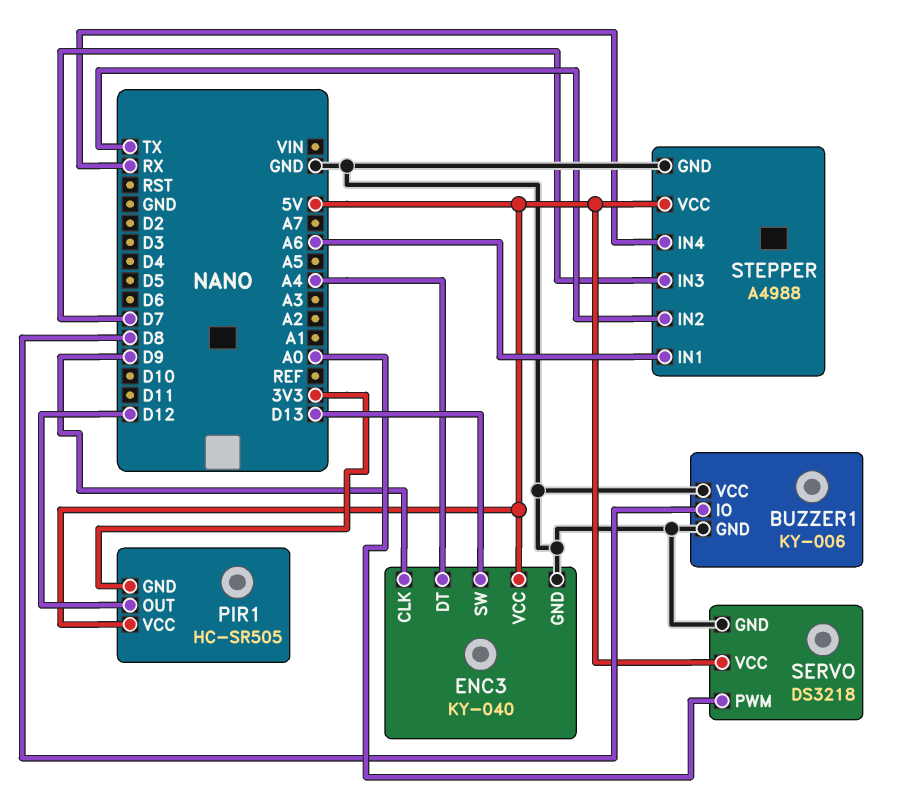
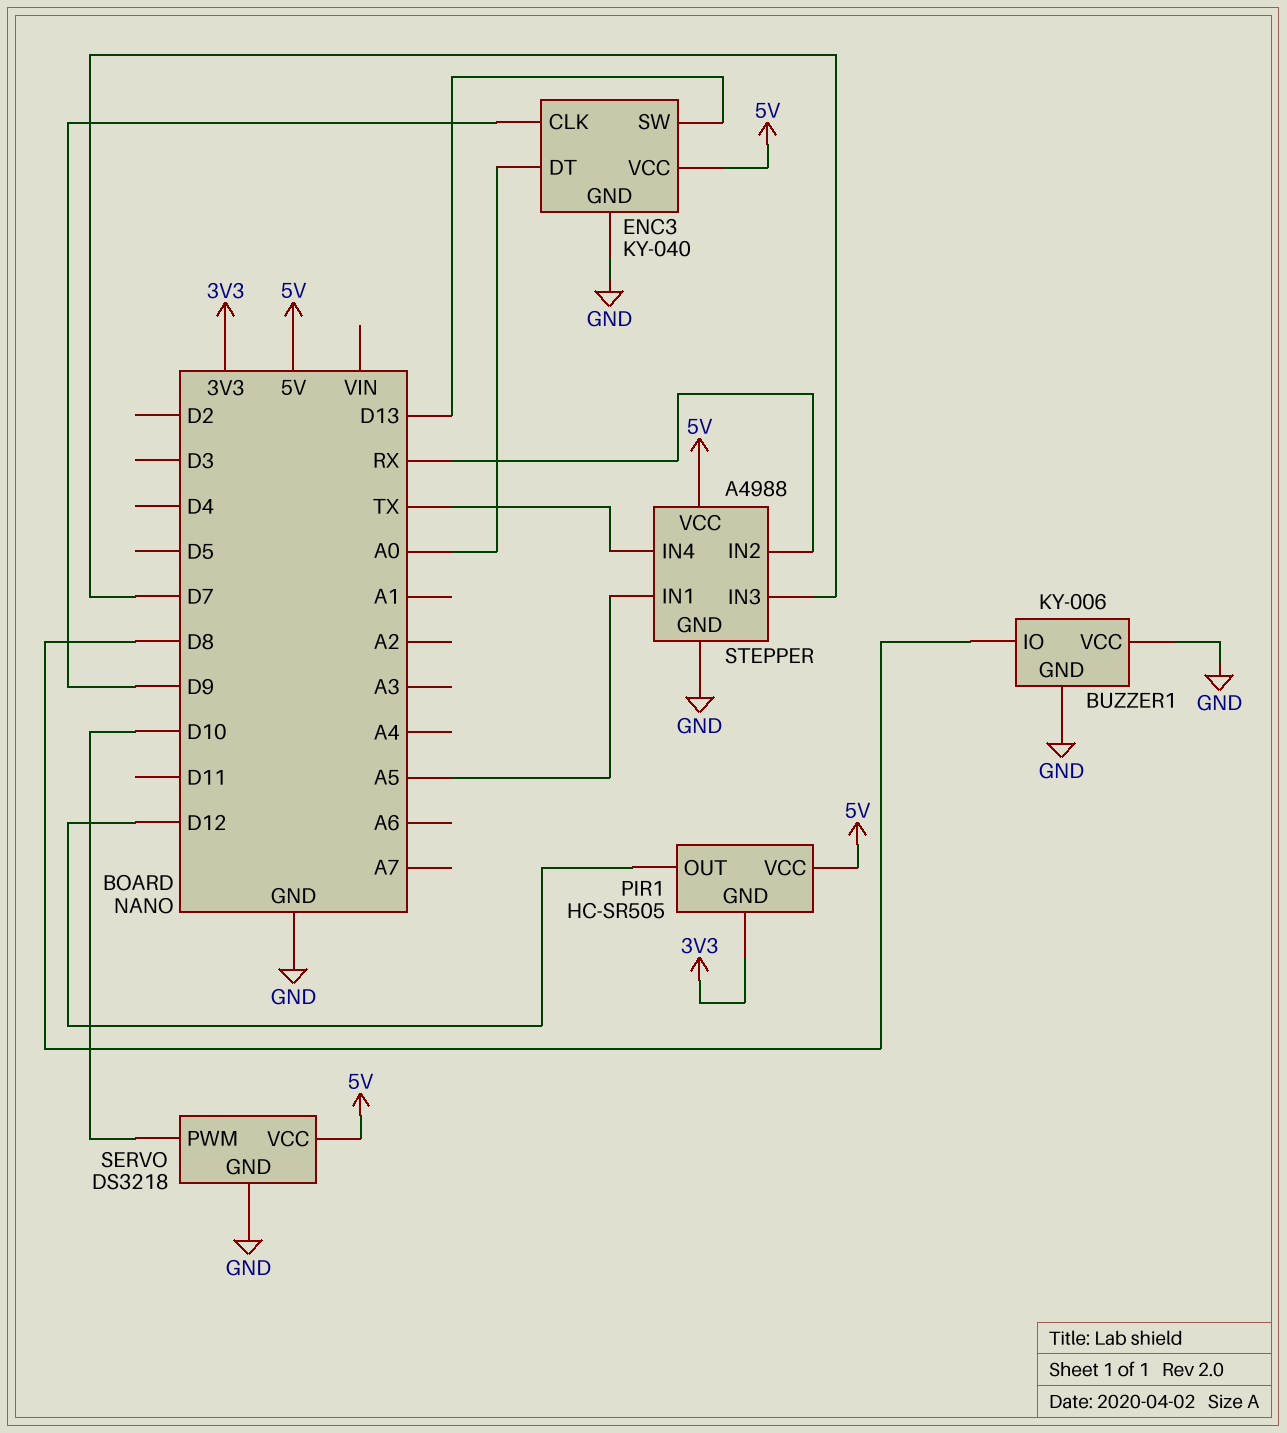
ENC3 pin DT: A4 -> A0
SERVO pin PWM: A0 -> D10
STEPPER pin IN1: A6 -> A5
STEPPER pin IN2: TX -> RX
STEPPER pin IN4: RX -> TX

